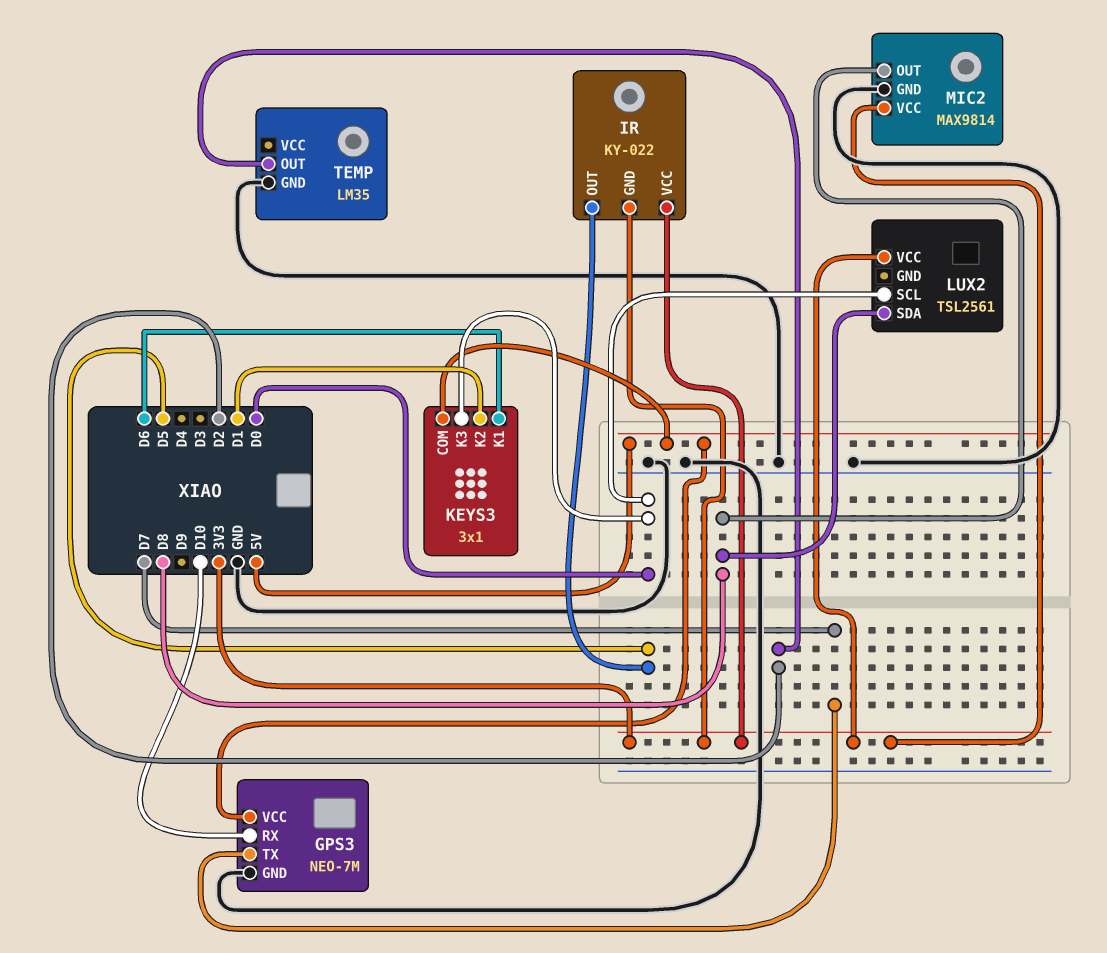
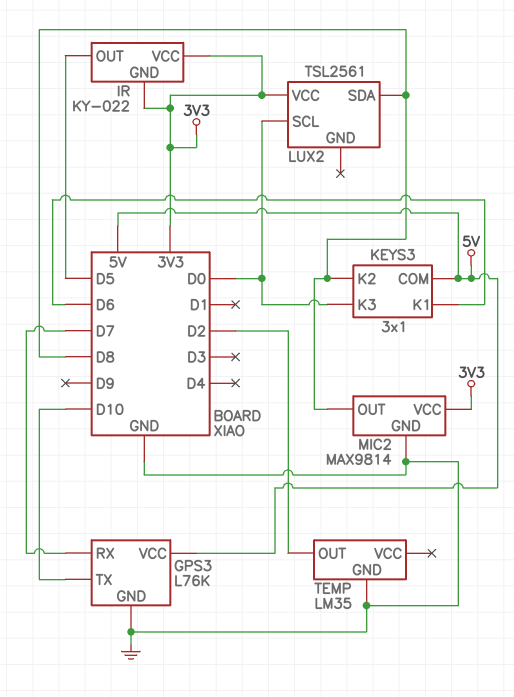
GPS3: NEO-7M -> L76K
GPS3 pin RX: D10 -> D7
GPS3 pin TX: D7 -> D10
KEYS3 pin K2: D1 -> D8

